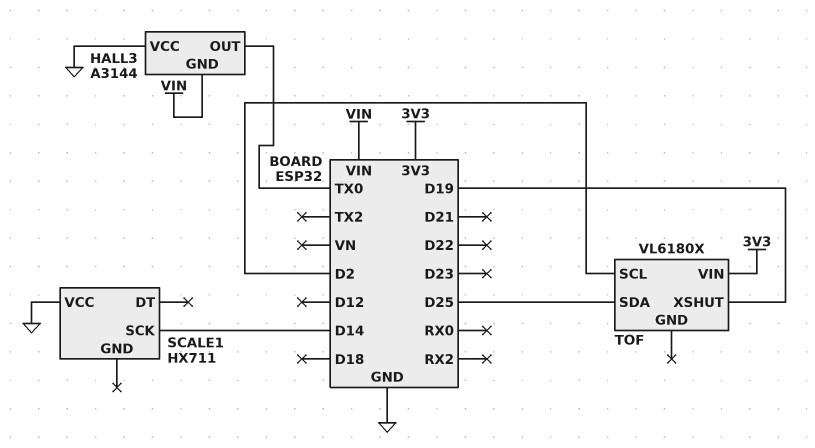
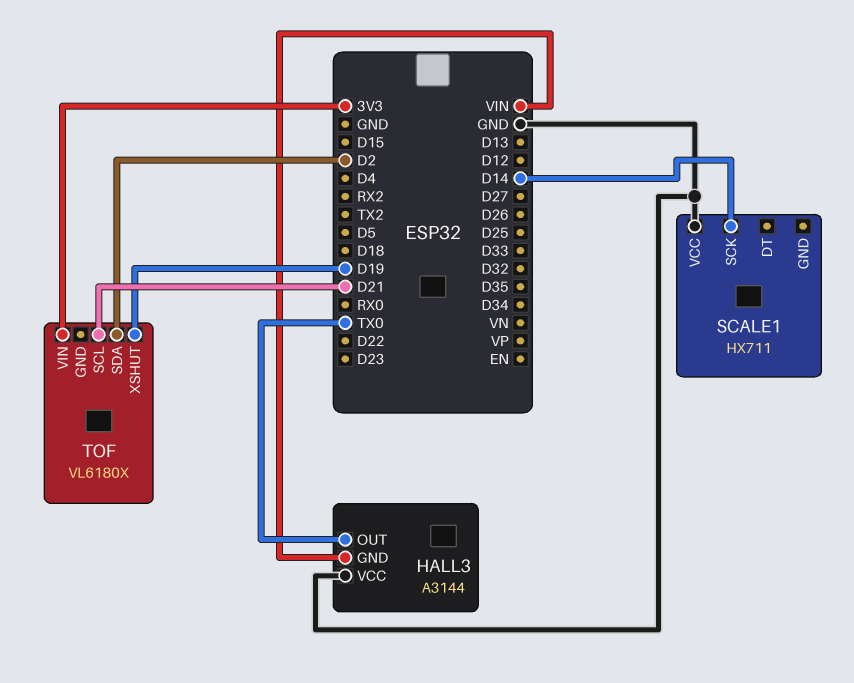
TOF pin SCL: D2 -> D21
TOF pin SDA: D25 -> D2

